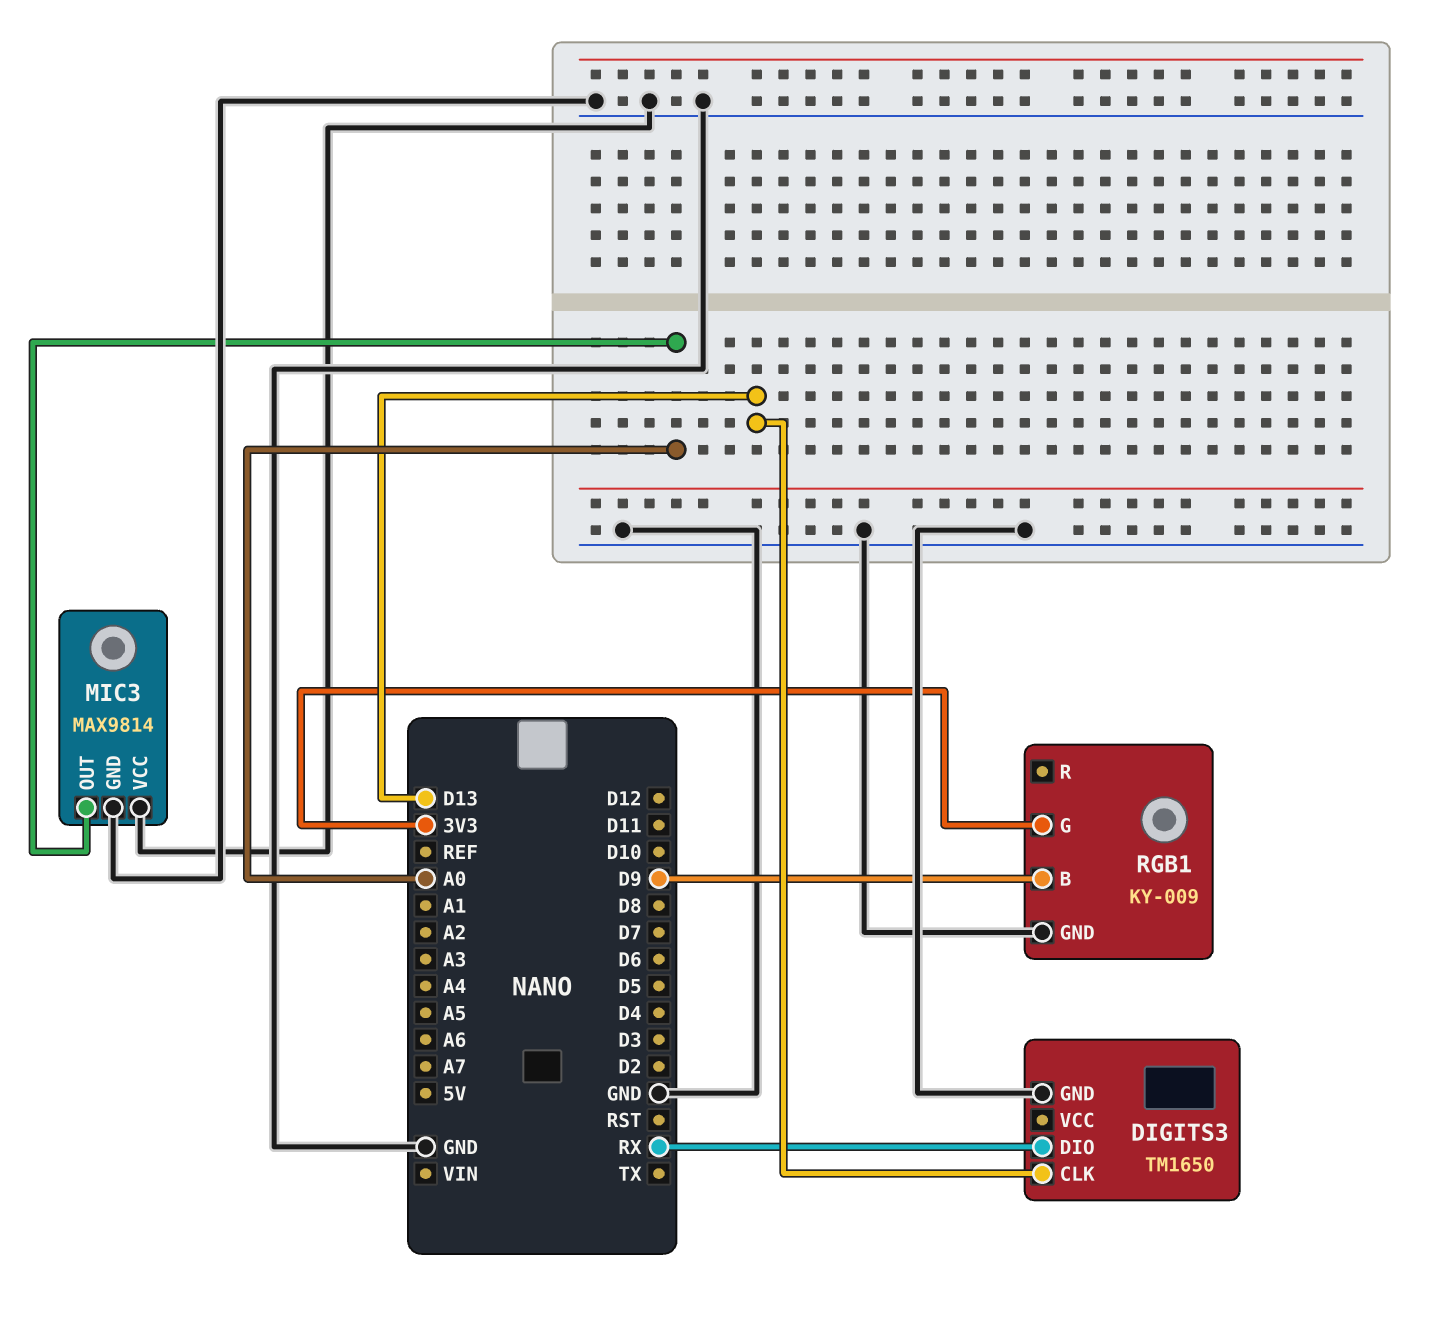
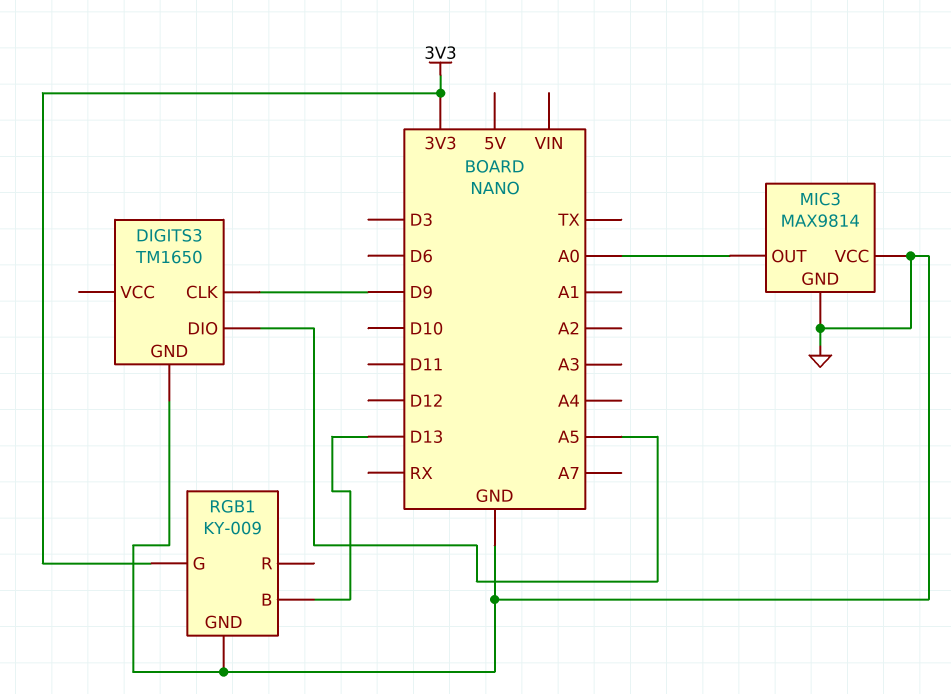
DIGITS3 pin CLK: D13 -> D9
DIGITS3 pin DIO: RX -> A5
RGB1 pin B: D9 -> D13

